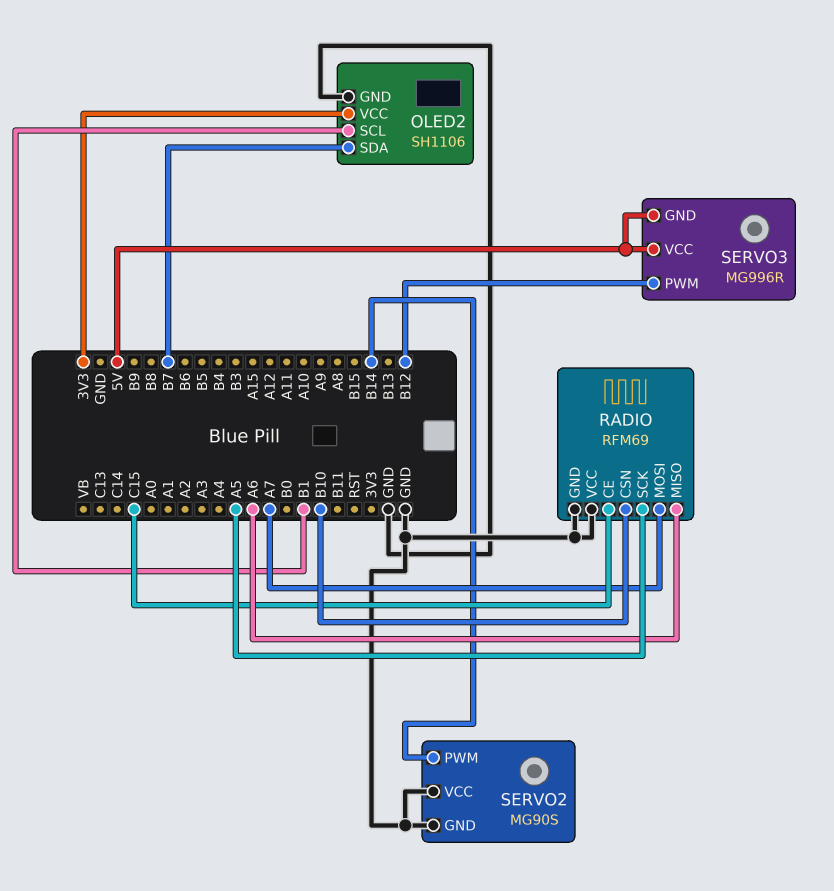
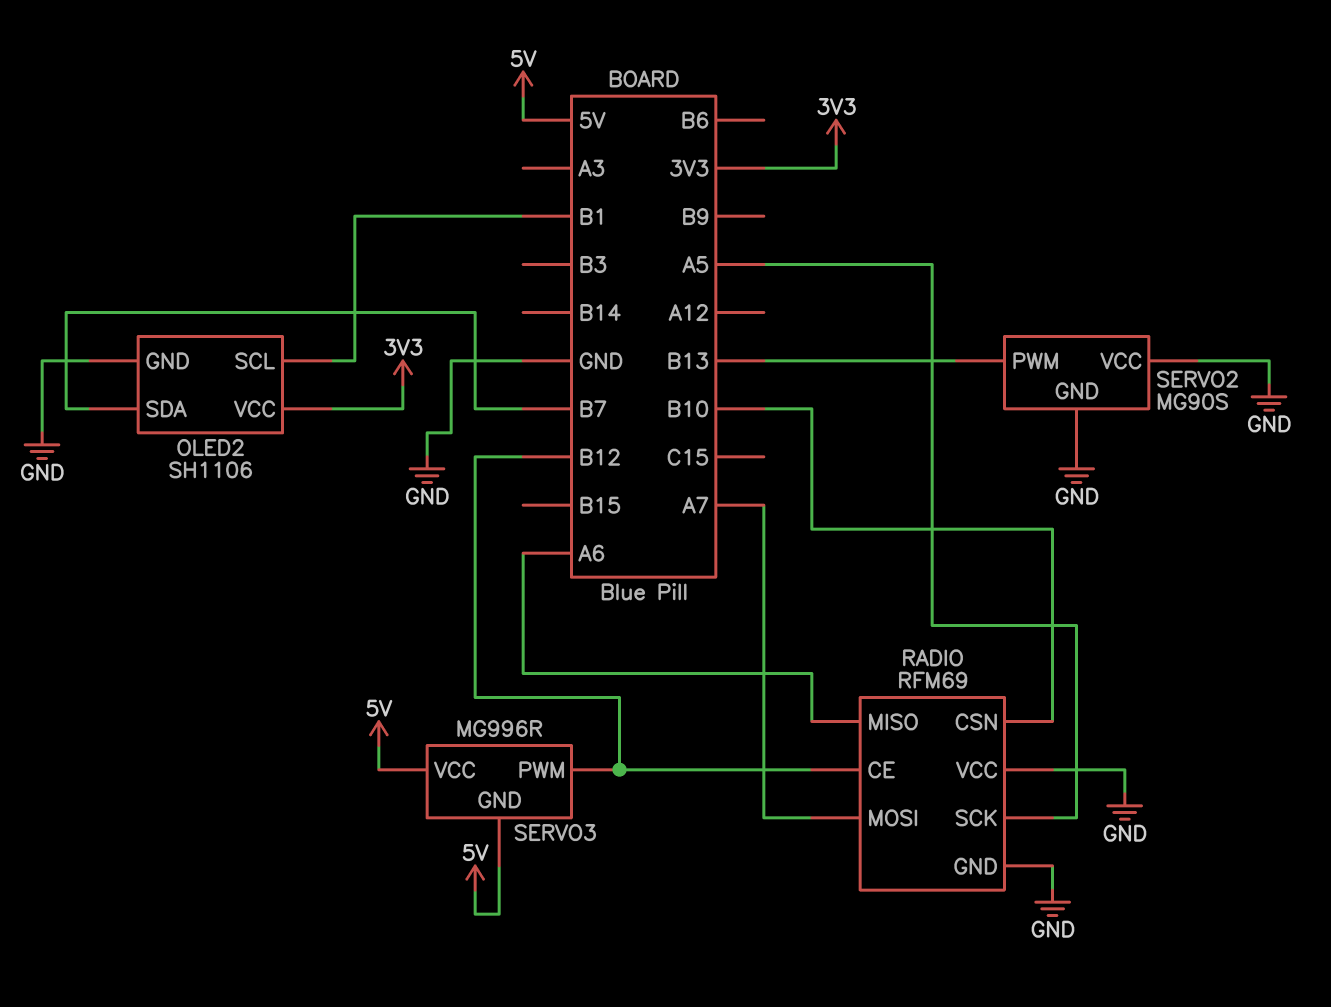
RADIO pin CE: C15 -> B12
SERVO2 pin PWM: B14 -> B13

